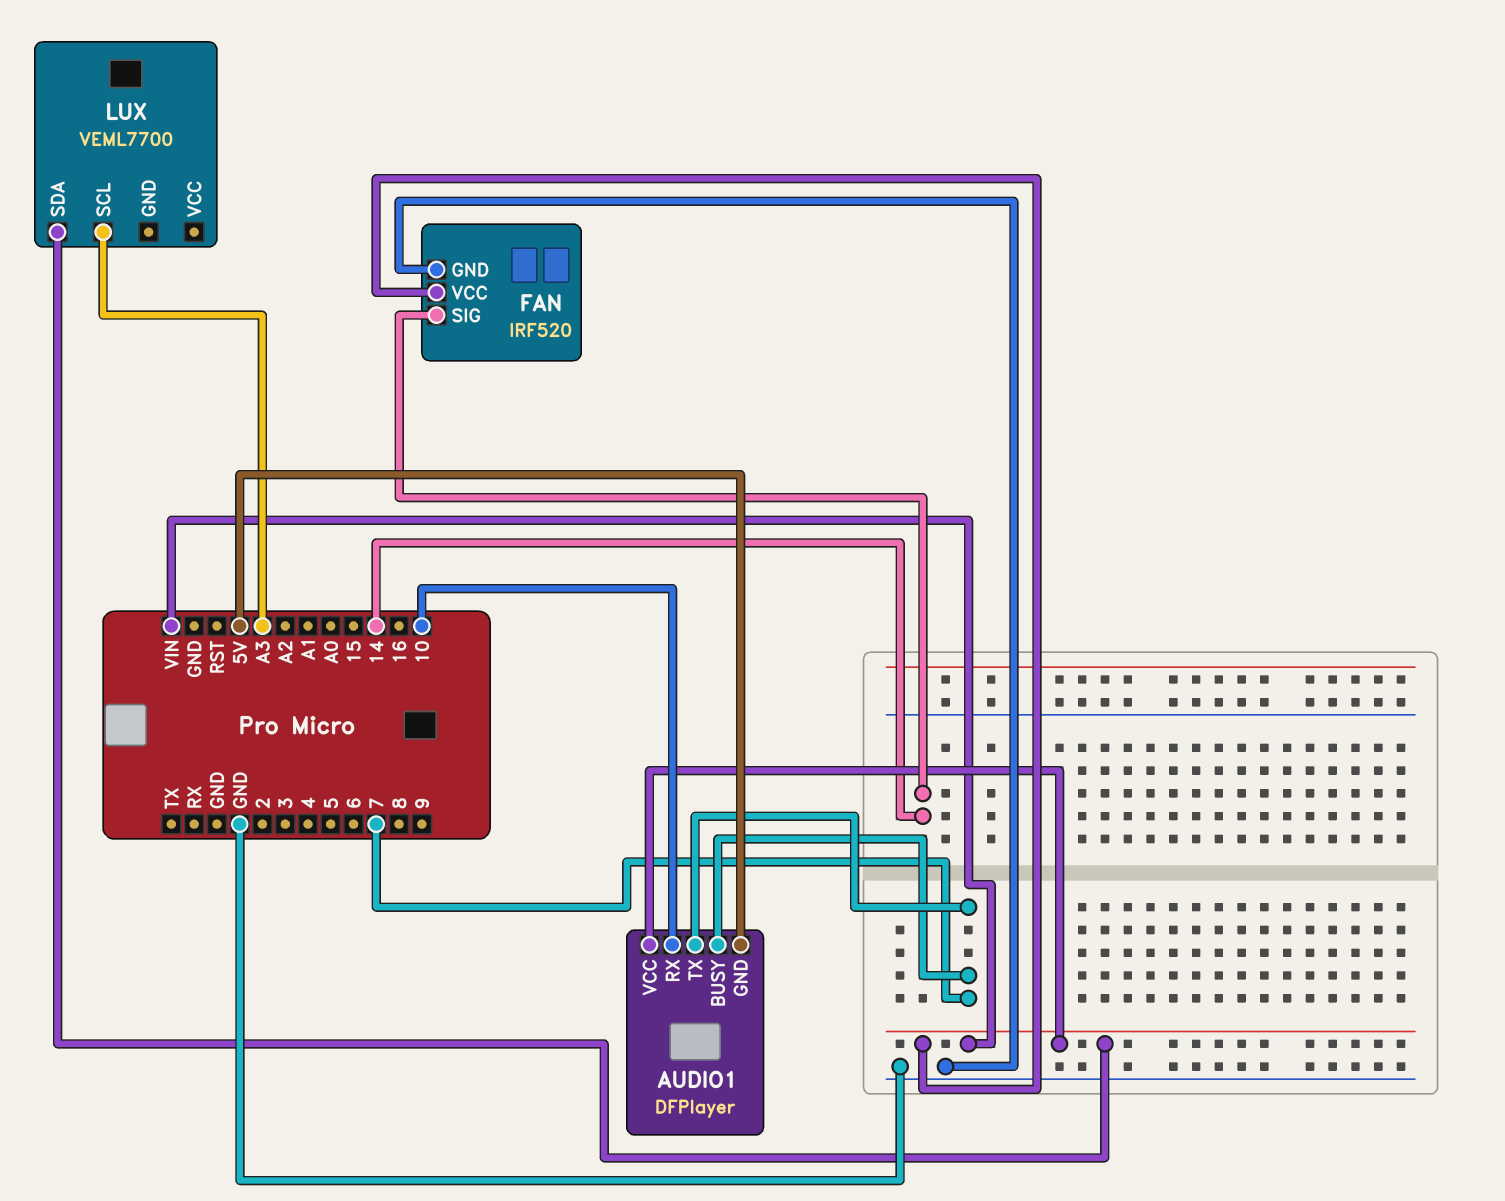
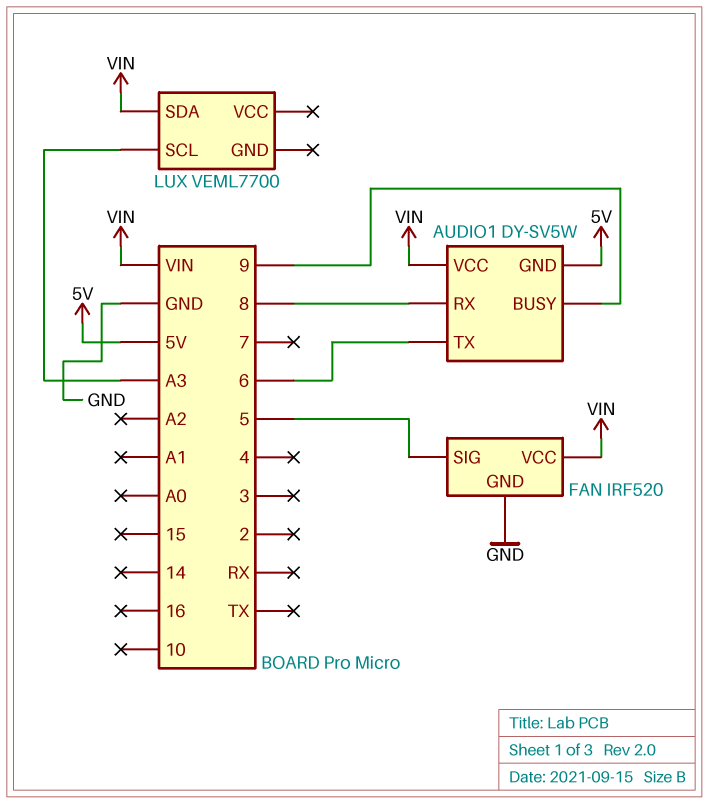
AUDIO1: DFPlayer -> DY-SV5W
AUDIO1 pin BUSY: 7 -> 9
AUDIO1 pin RX: 10 -> 8
AUDIO1 pin TX: 7 -> 6
FAN pin SIG: 14 -> 5

